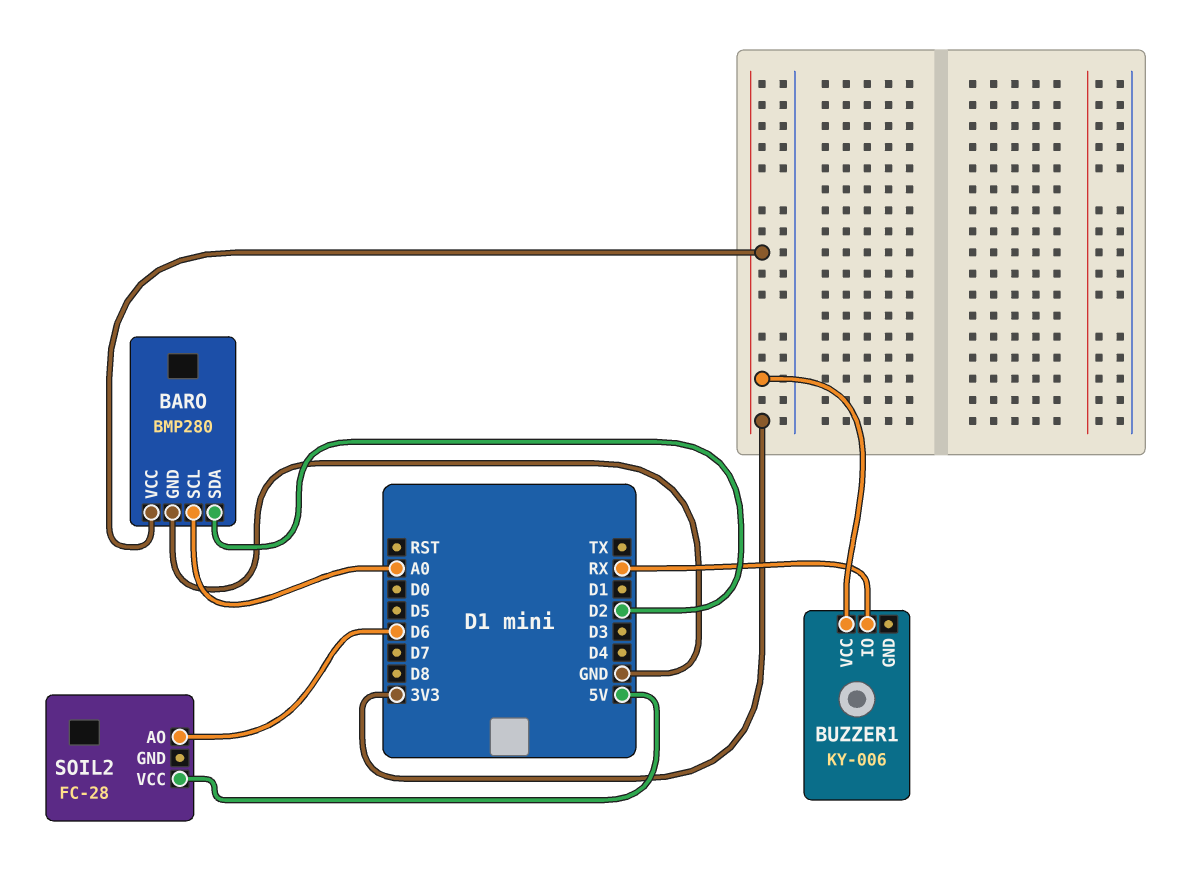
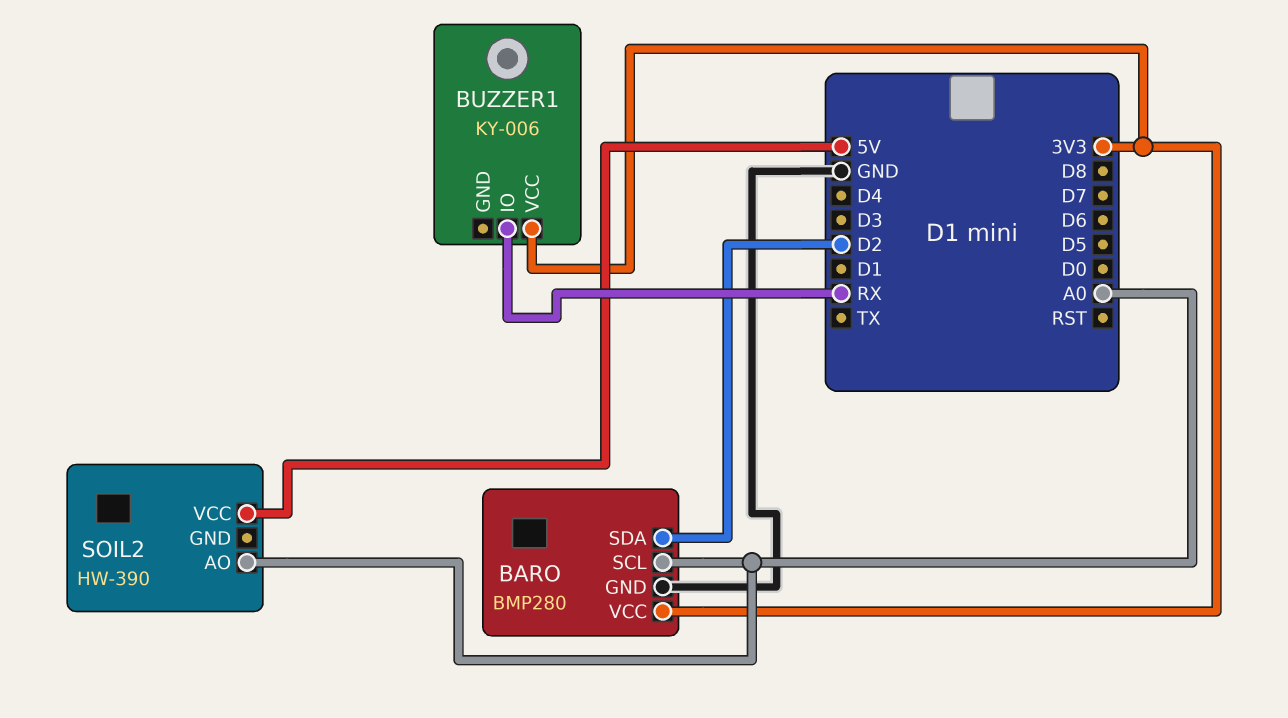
SOIL2: FC-28 -> HW-390
SOIL2 pin AO: D6 -> A0

